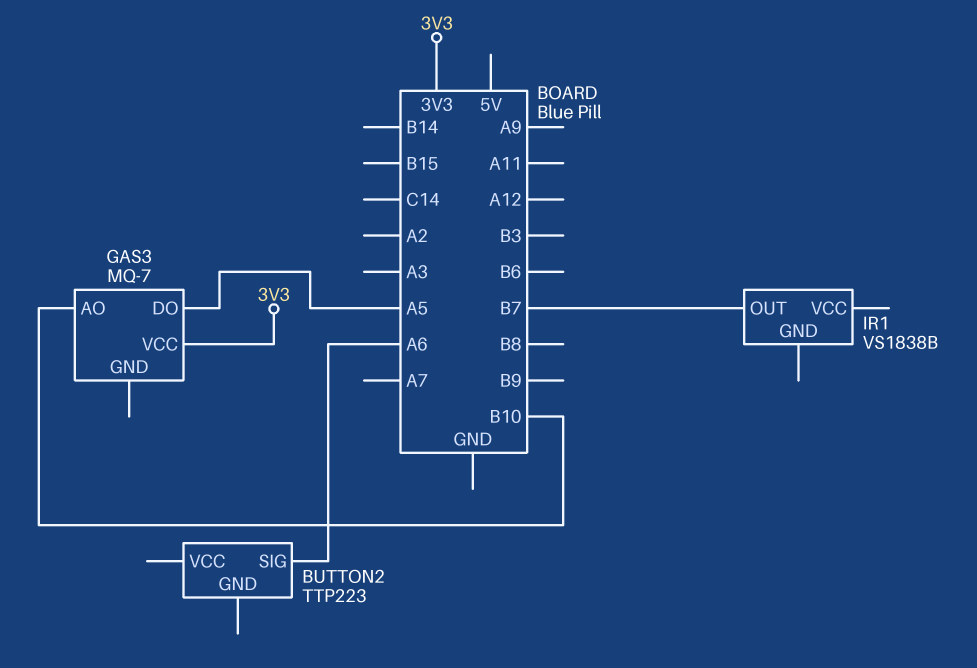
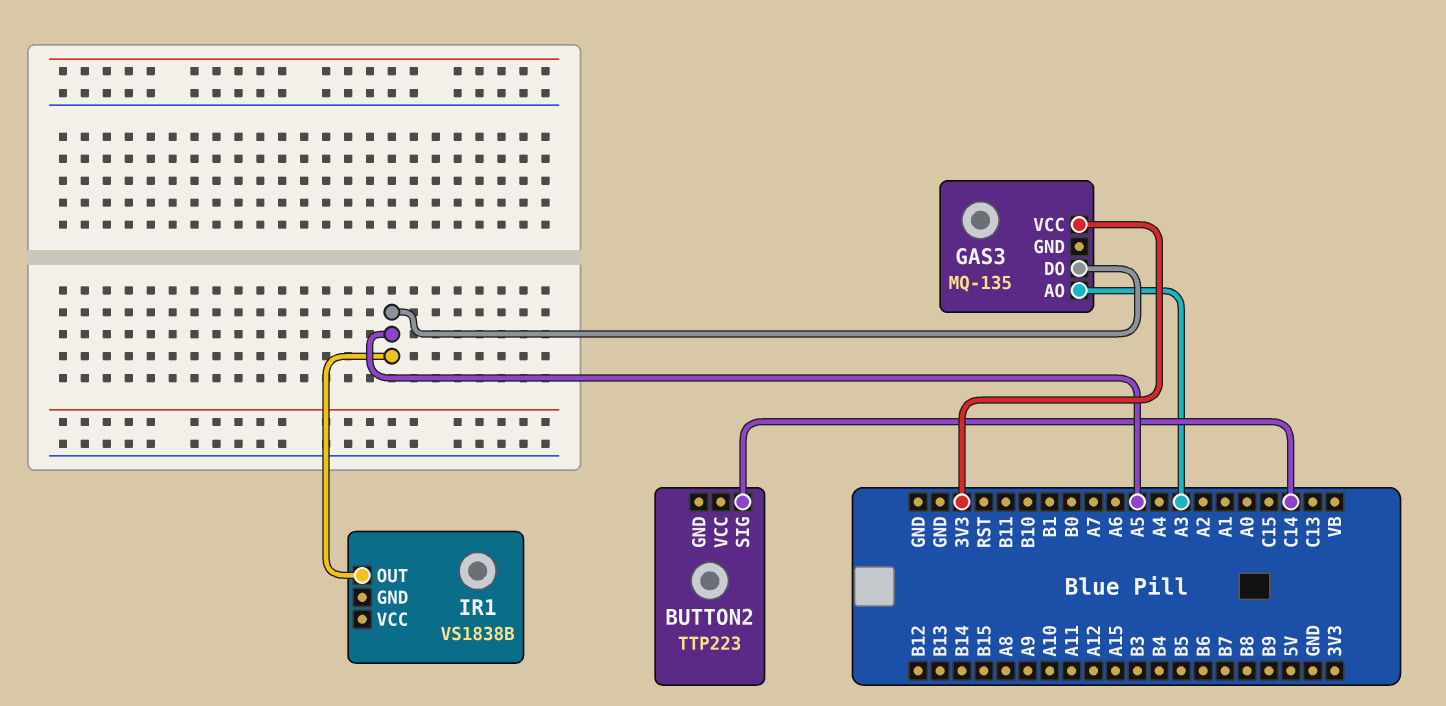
BUTTON2 pin SIG: A6 -> C14
GAS3: MQ-7 -> MQ-135
GAS3 pin AO: B10 -> A3
IR1 pin OUT: B7 -> A5

